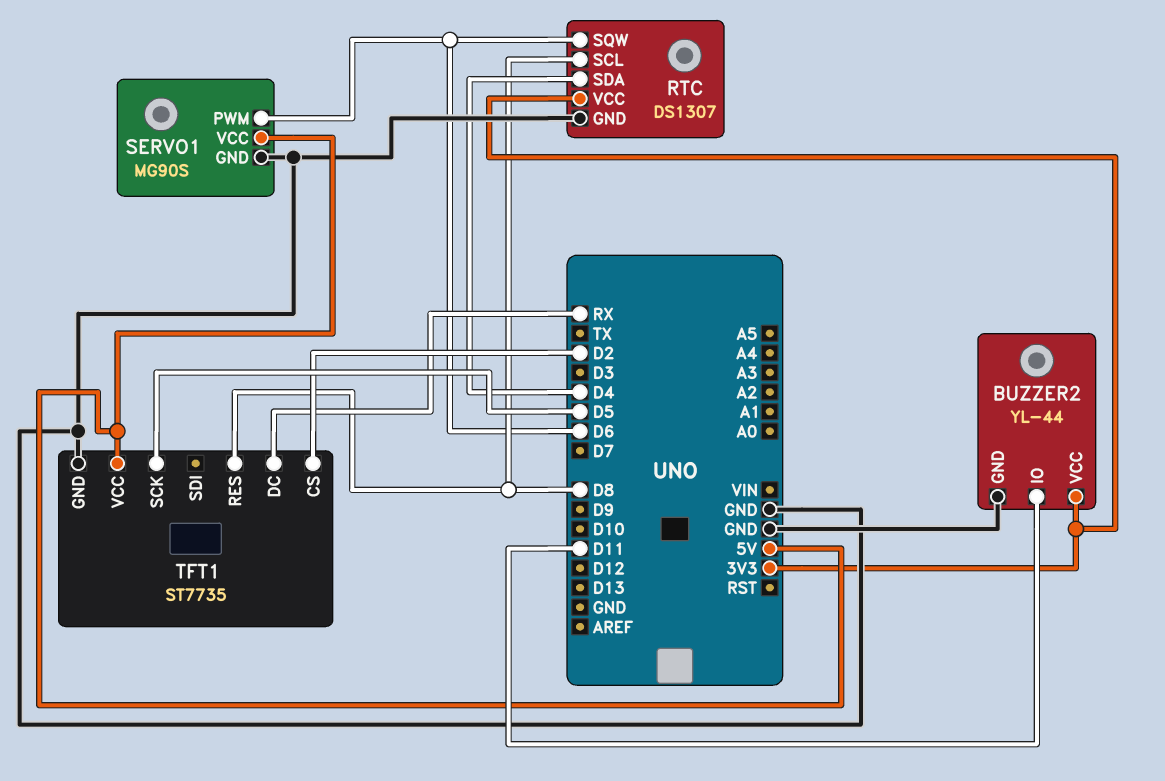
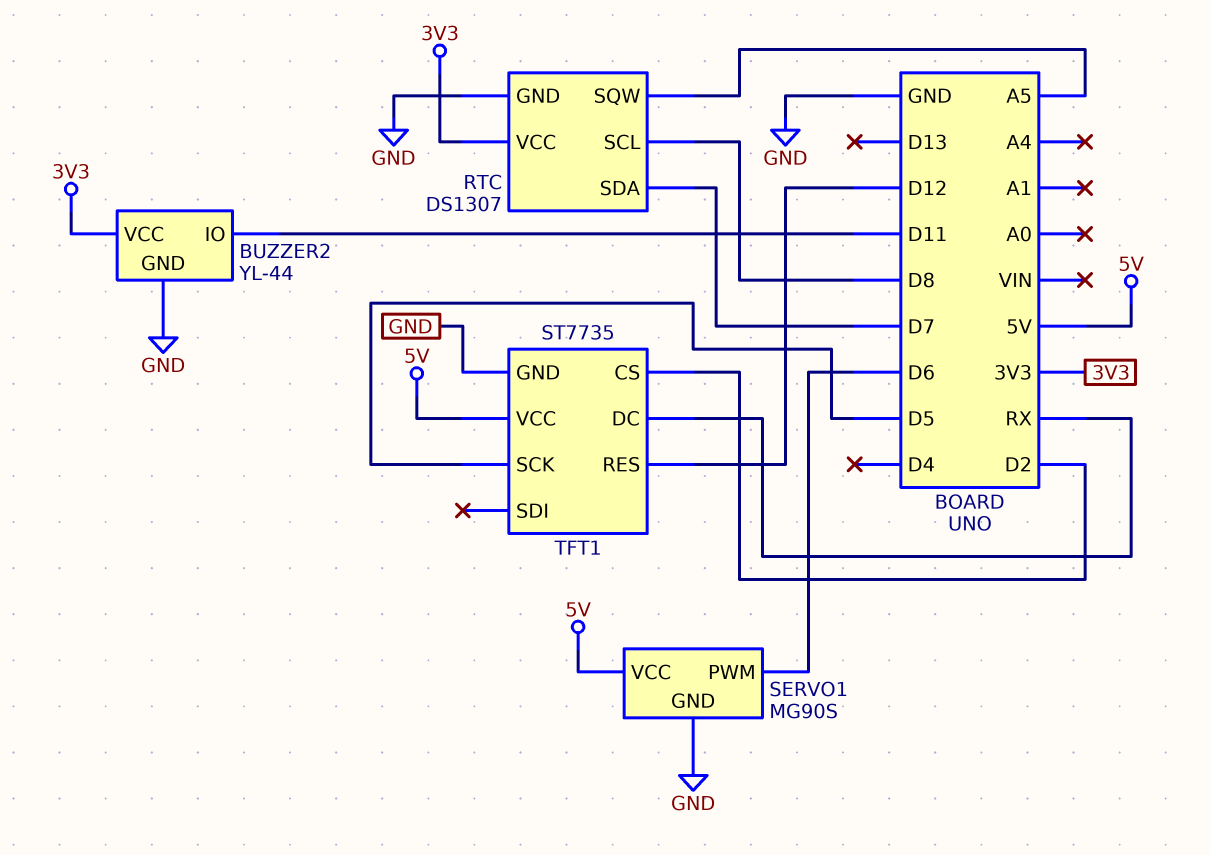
RTC pin SDA: D4 -> D7
RTC pin SQW: D6 -> A5
TFT1 pin RES: D8 -> D12

